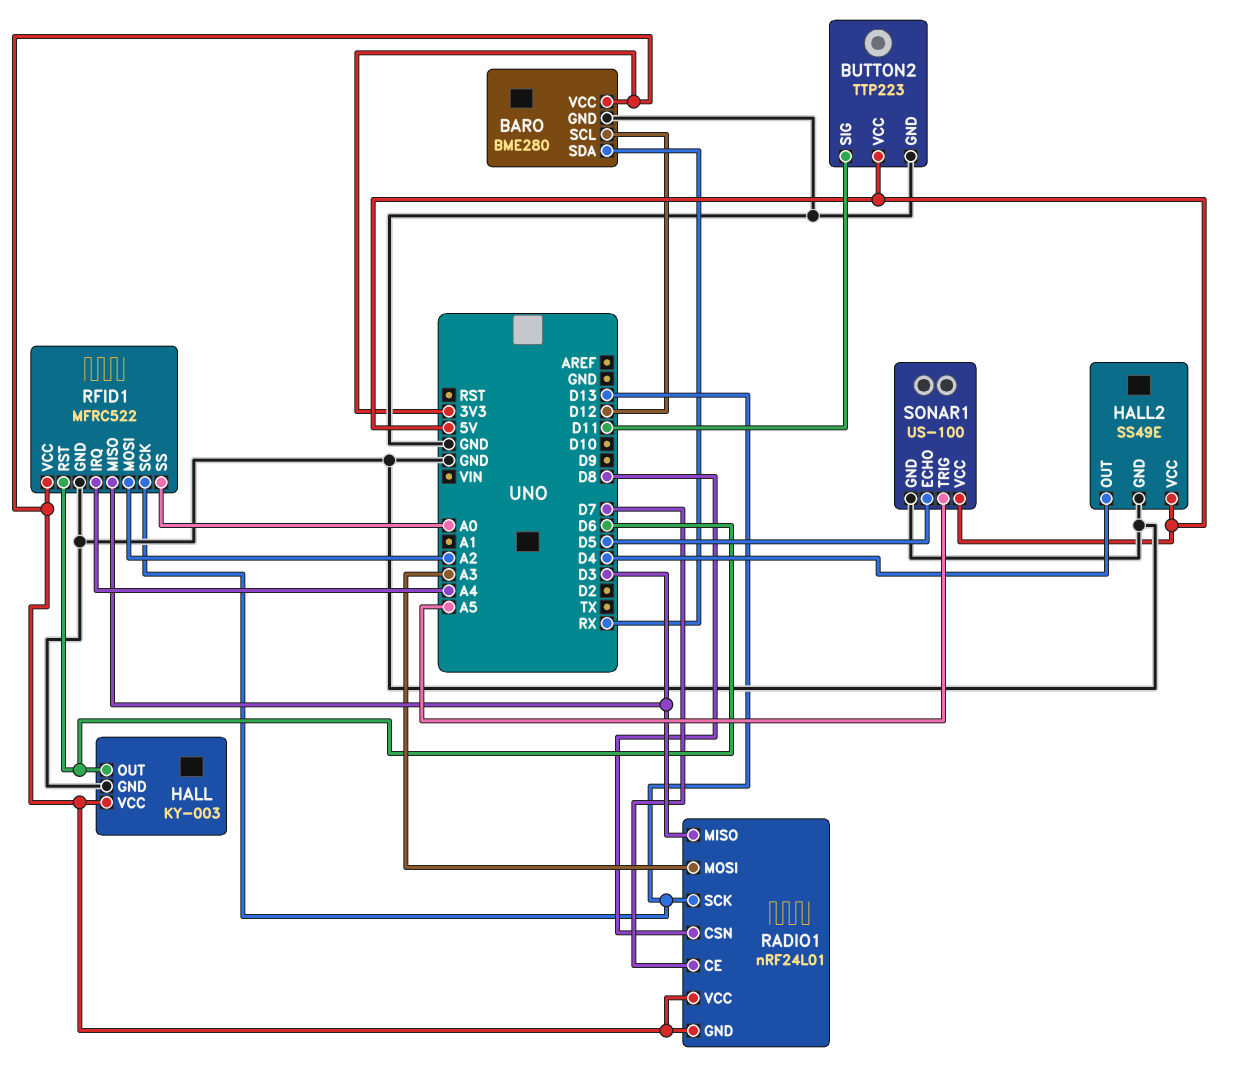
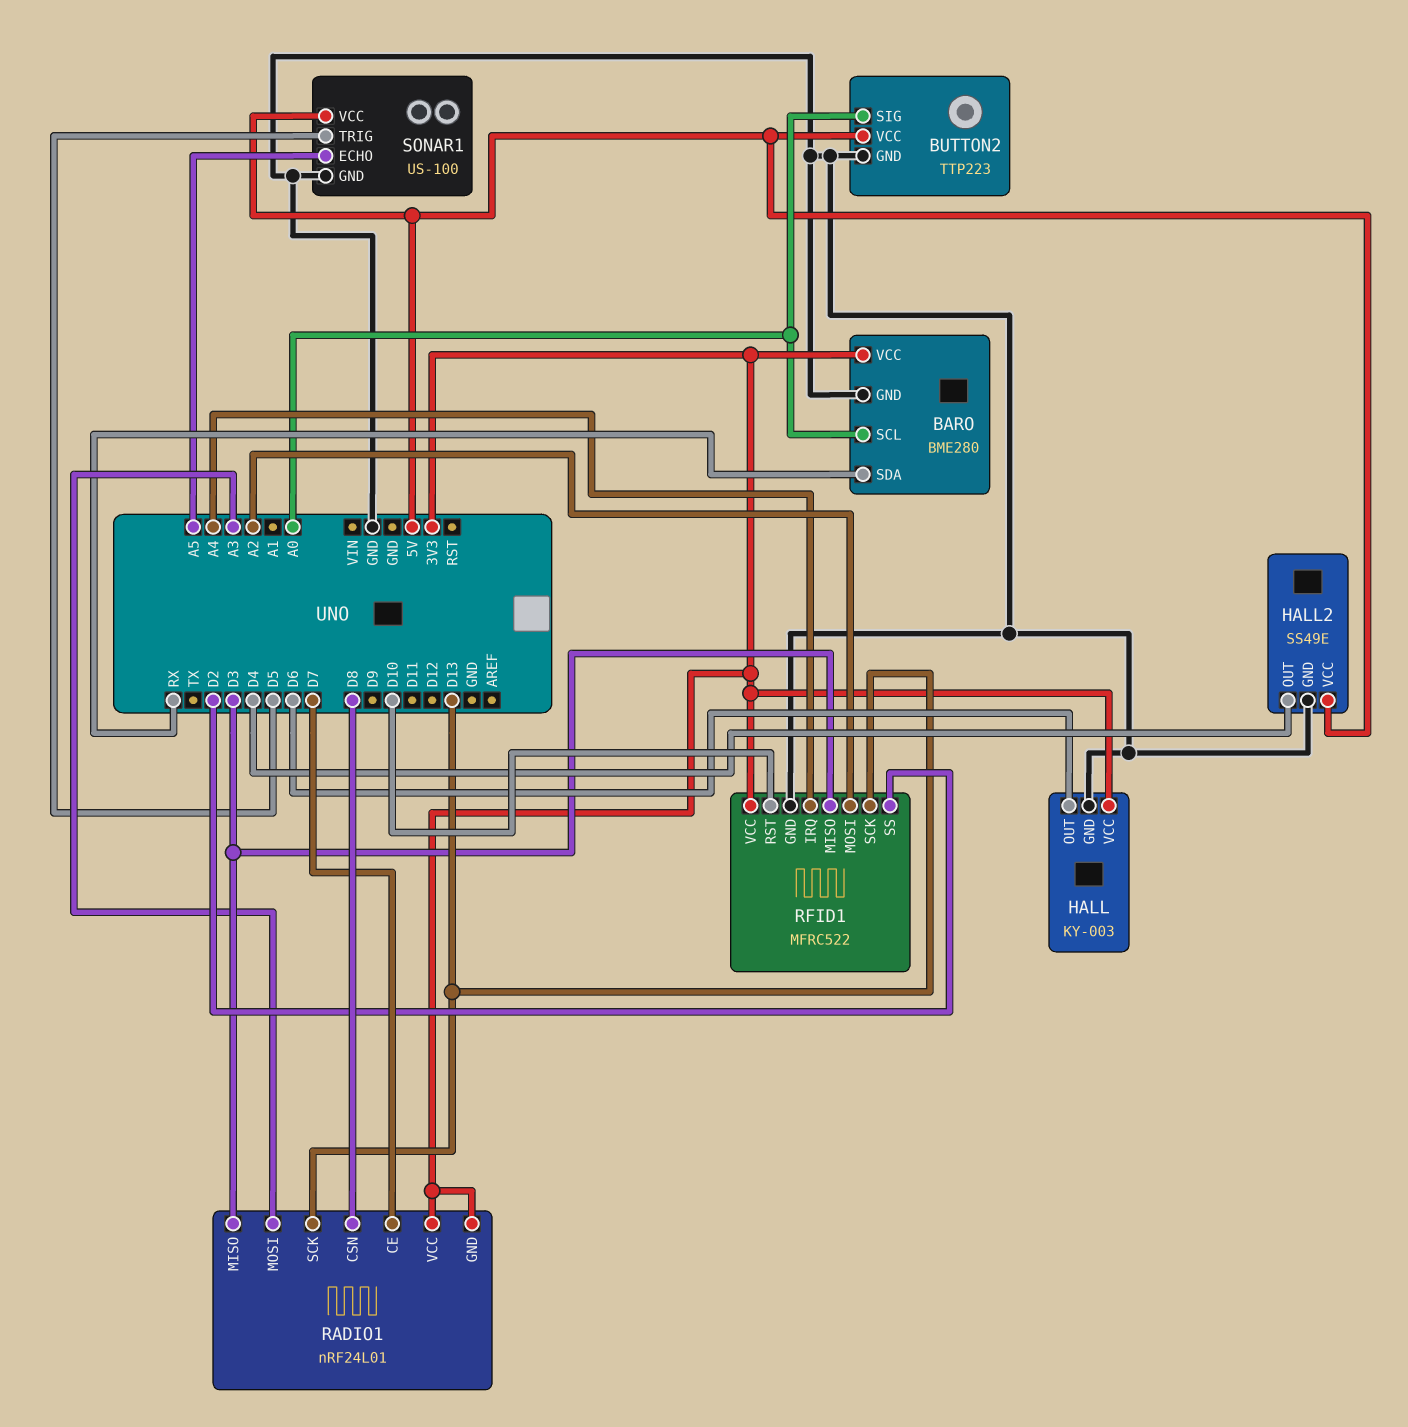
BARO pin SCL: D12 -> A0
BUTTON2 pin SIG: D11 -> A0
RFID1 pin RST: D6 -> D10
RFID1 pin SS: A0 -> D2
SONAR1 pin ECHO: D5 -> A5
SONAR1 pin TRIG: A5 -> D5

